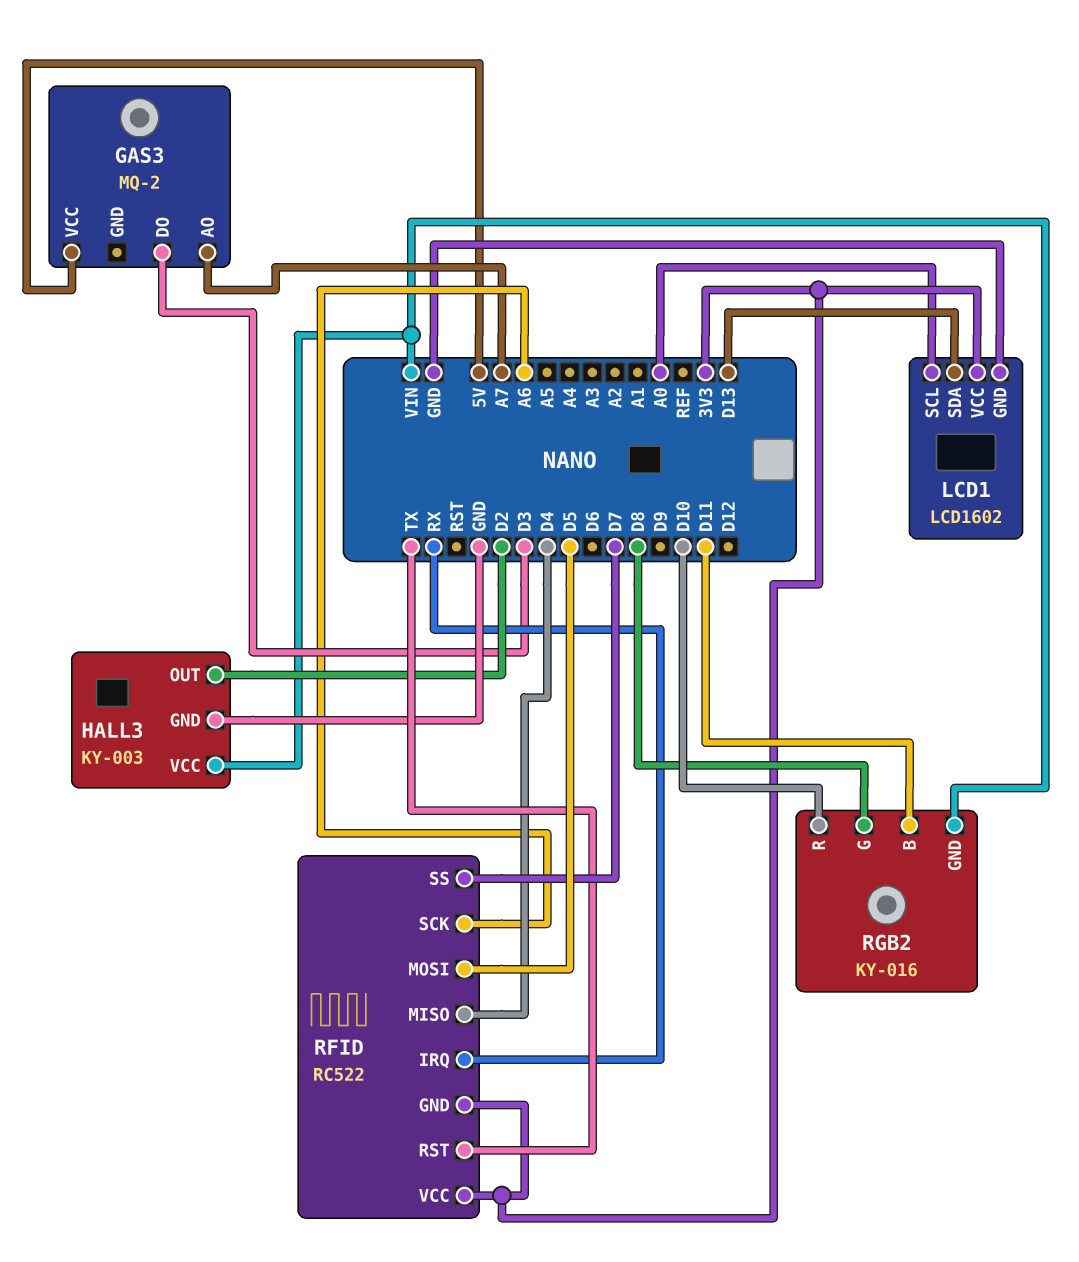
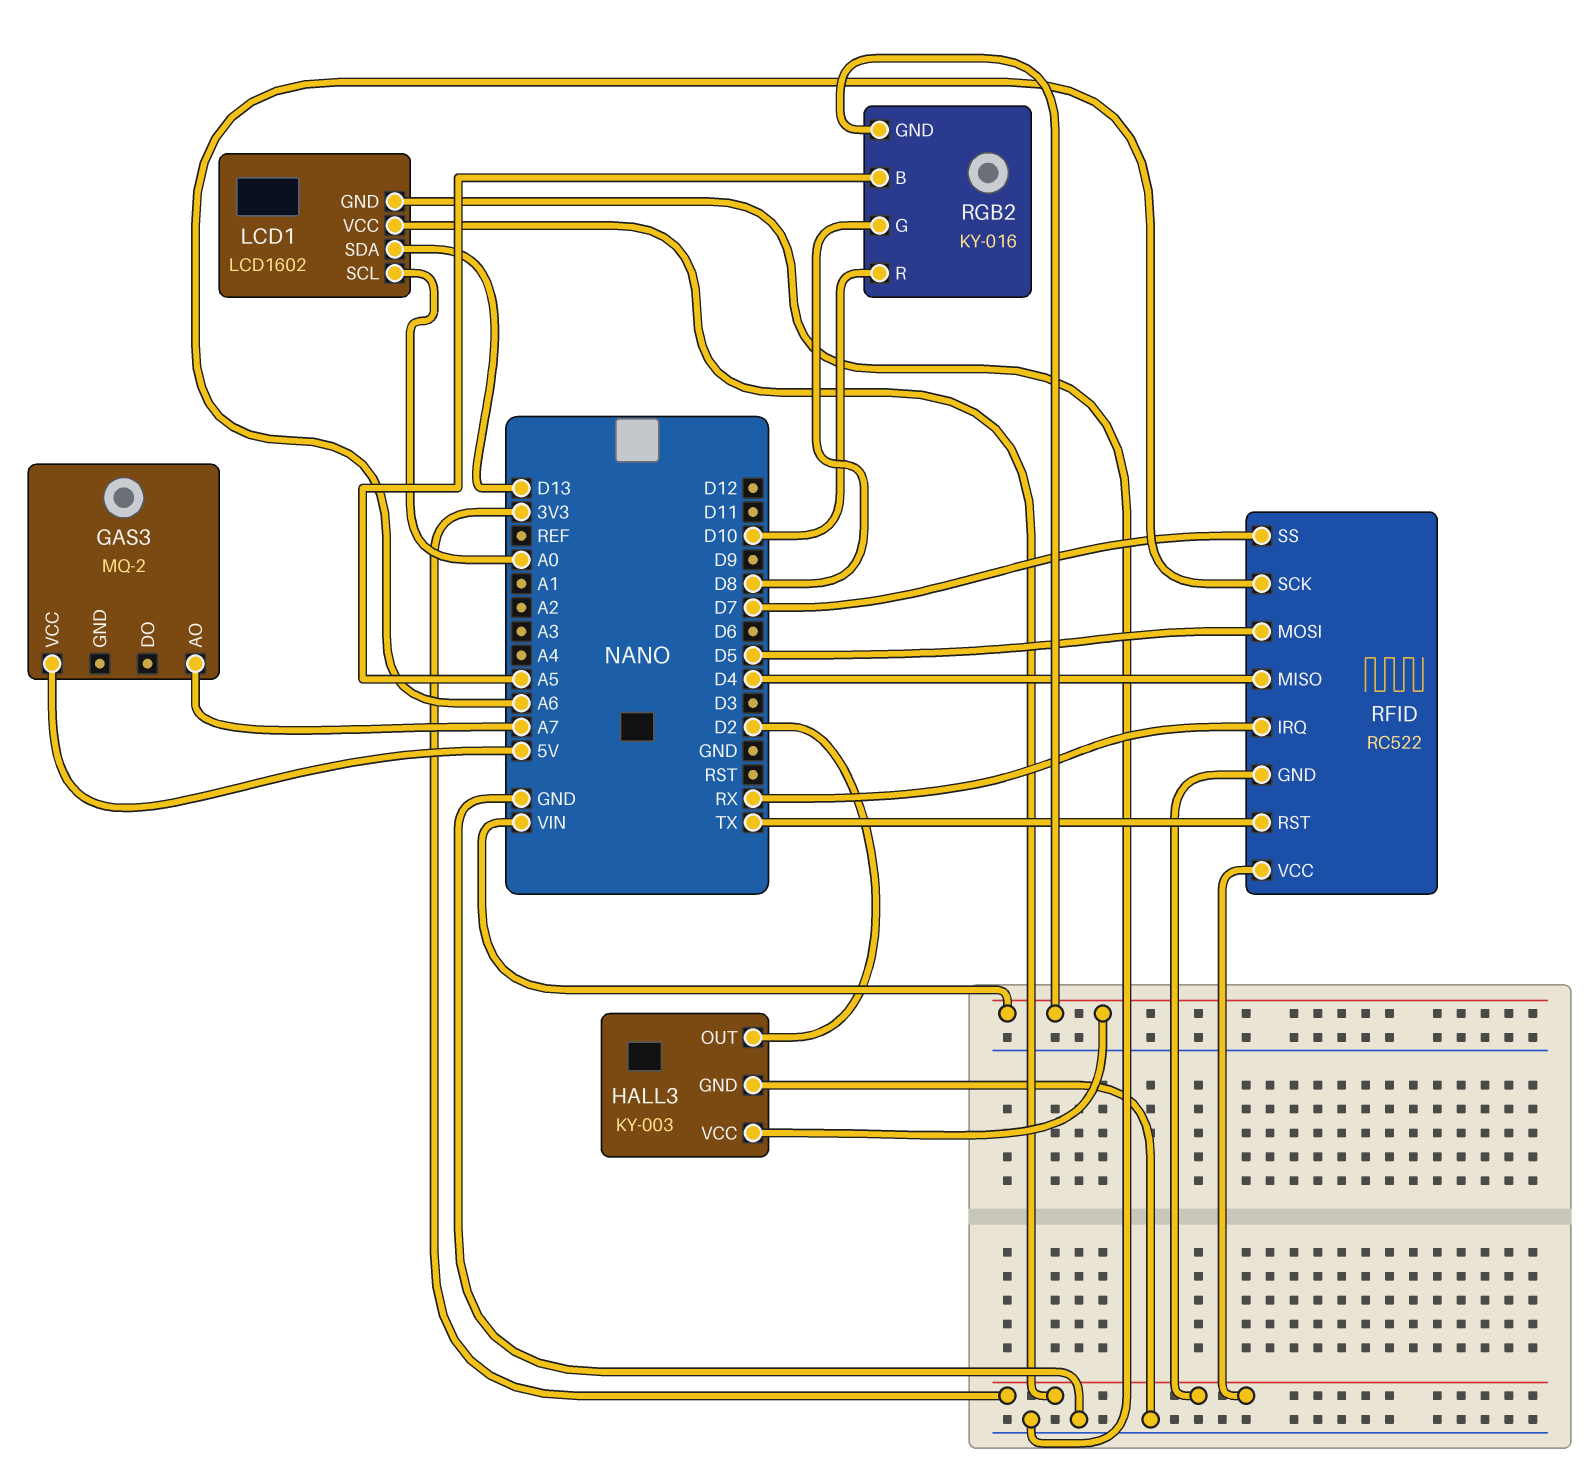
GAS3 pin DO: D3 -> none
RGB2 pin B: D11 -> A5

